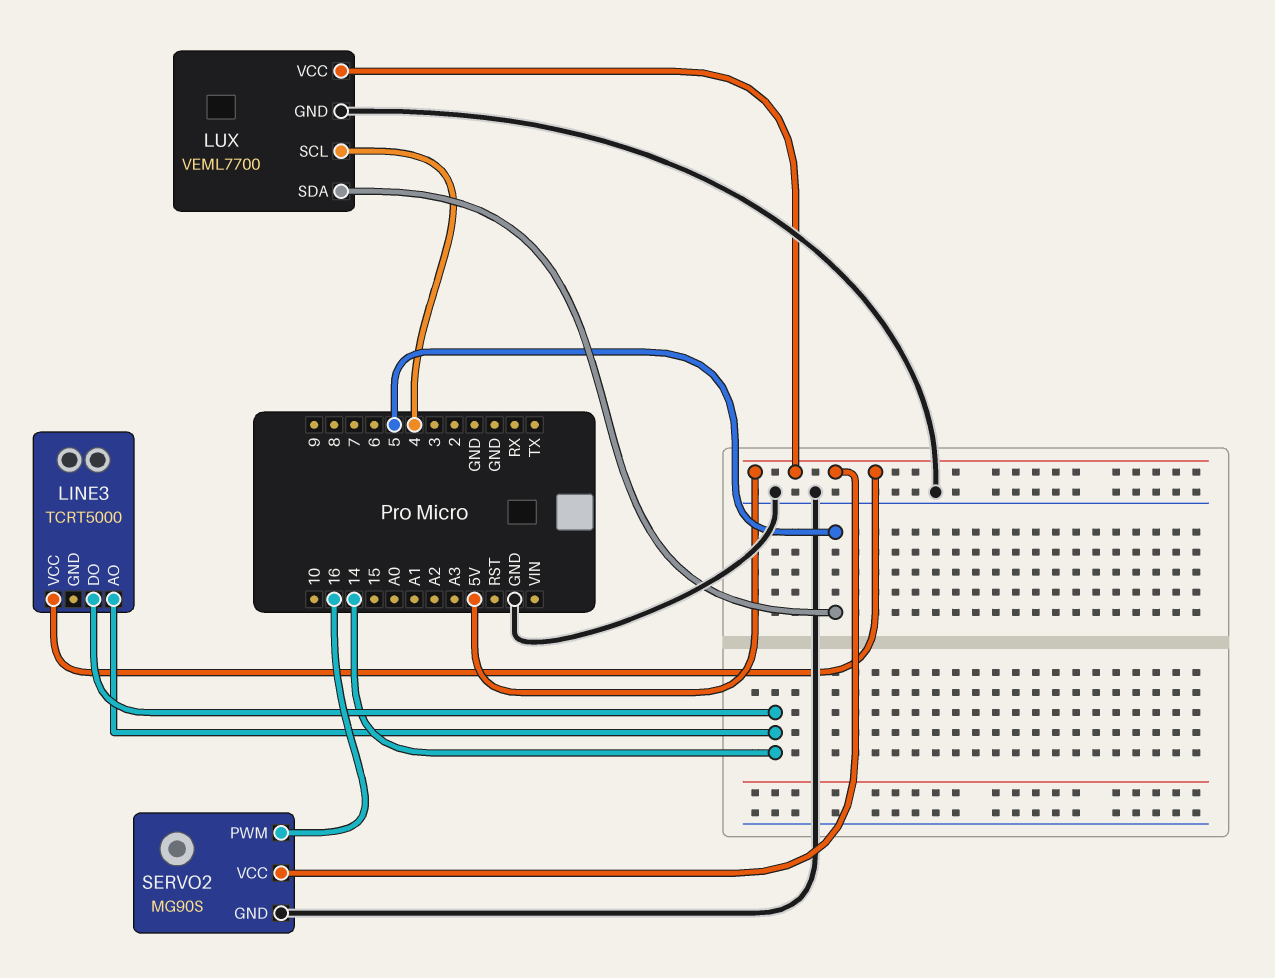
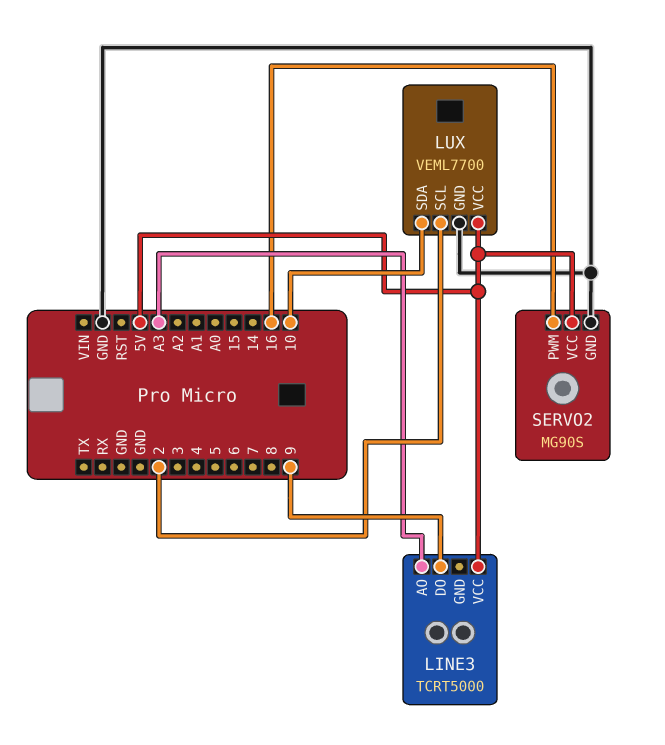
LINE3 pin AO: 14 -> A3
LINE3 pin DO: 14 -> 9
LUX pin SCL: 4 -> 2
LUX pin SDA: 5 -> 10

